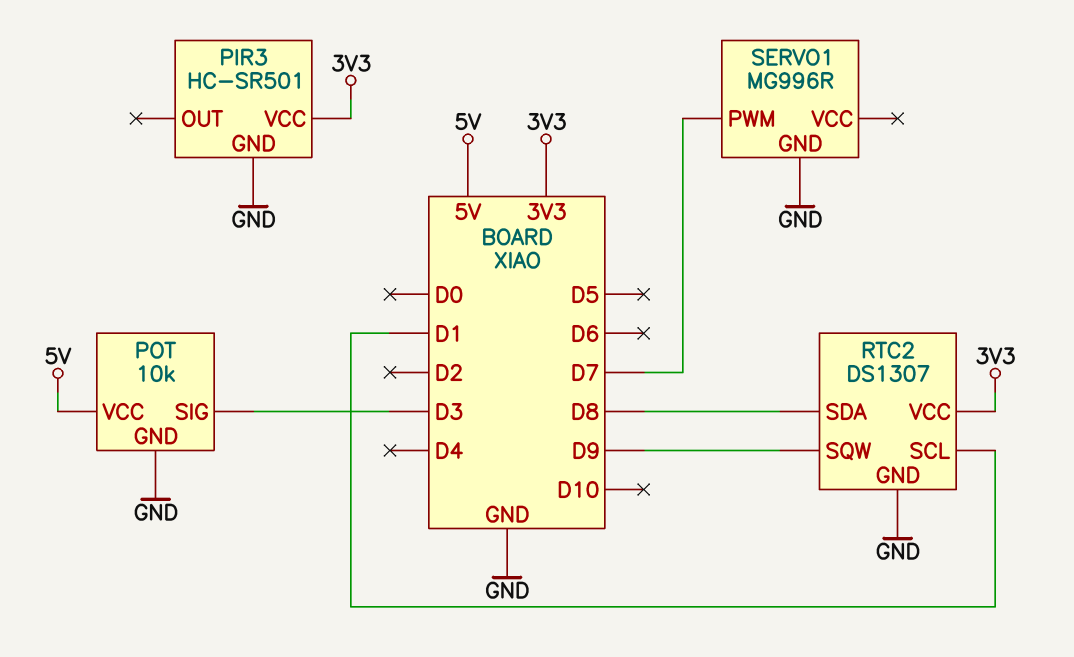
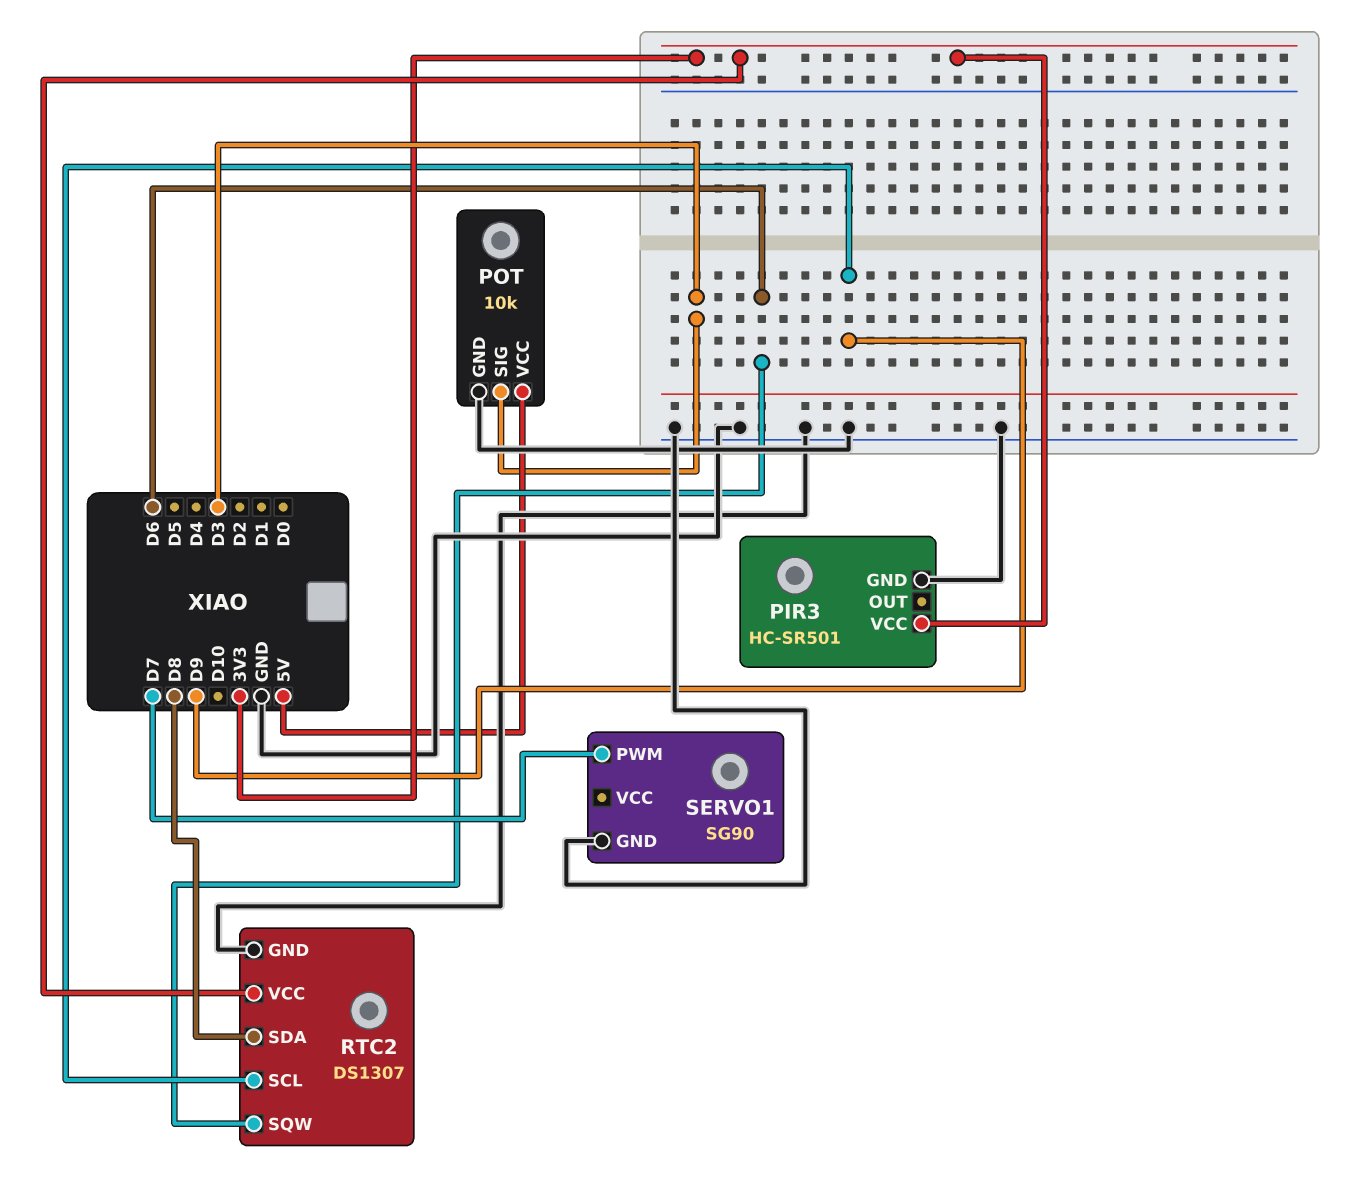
RTC2 pin SCL: D1 -> D9
RTC2 pin SQW: D9 -> D6
SERVO1: MG996R -> SG90

